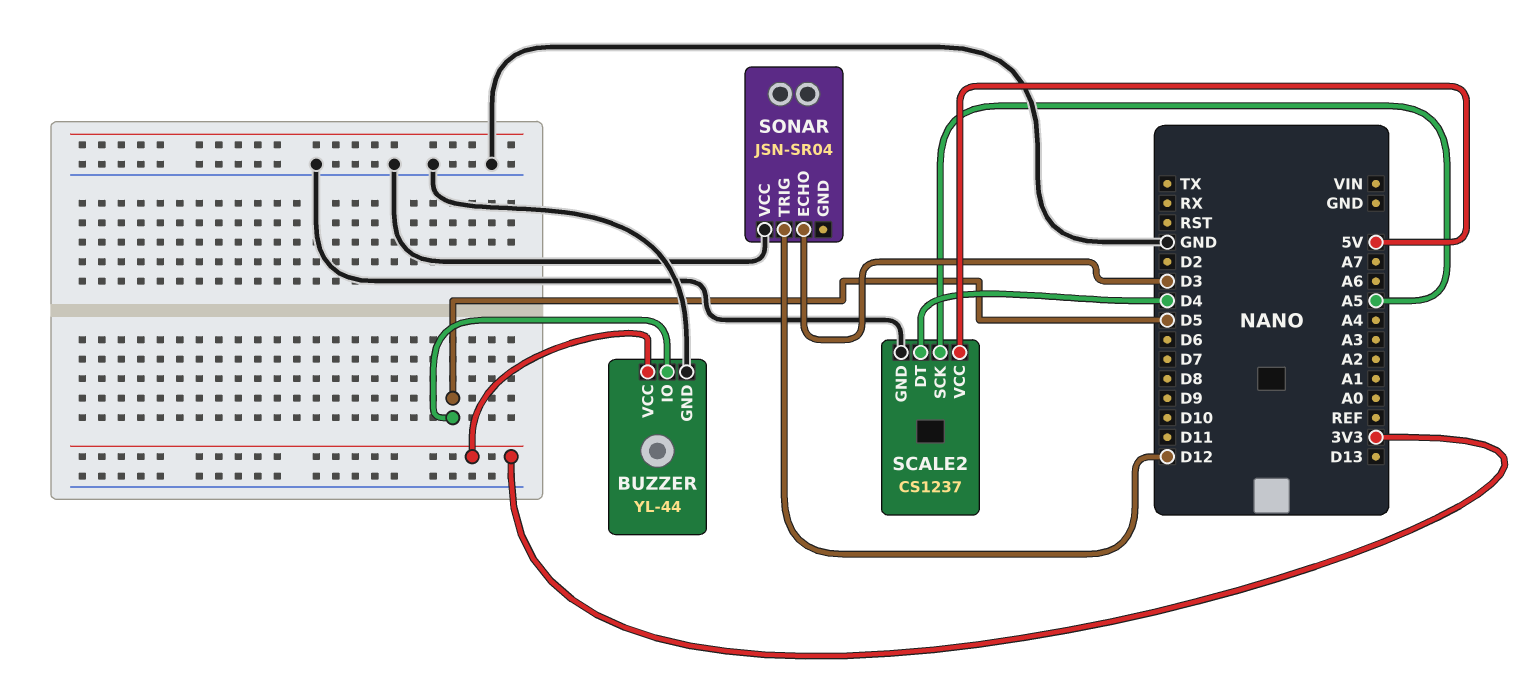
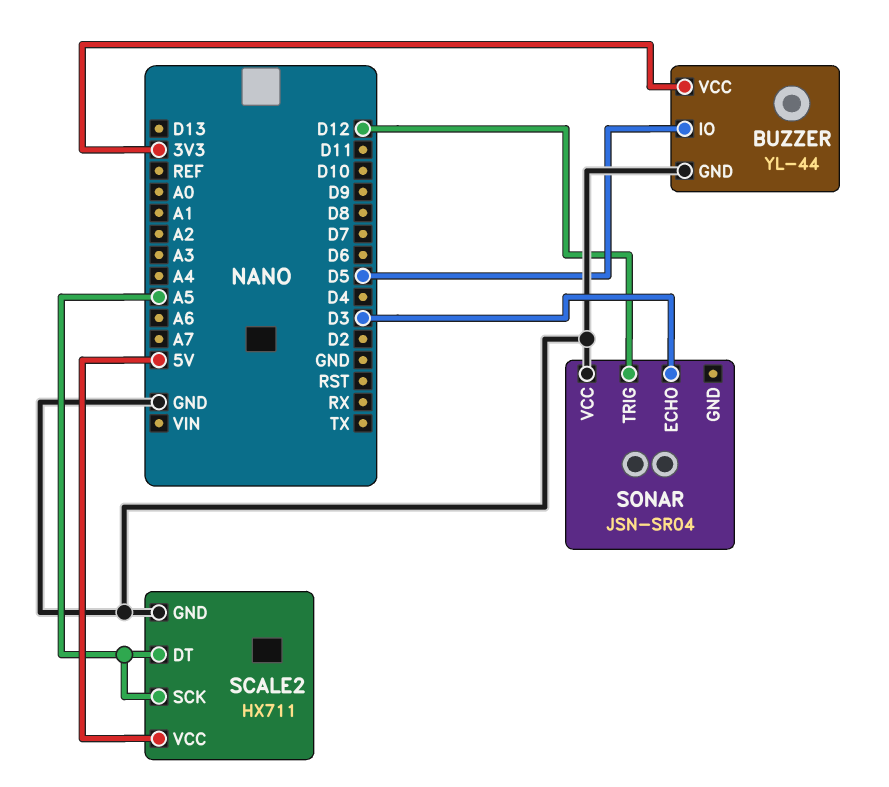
SCALE2: CS1237 -> HX711
SCALE2 pin DT: D4 -> A5

